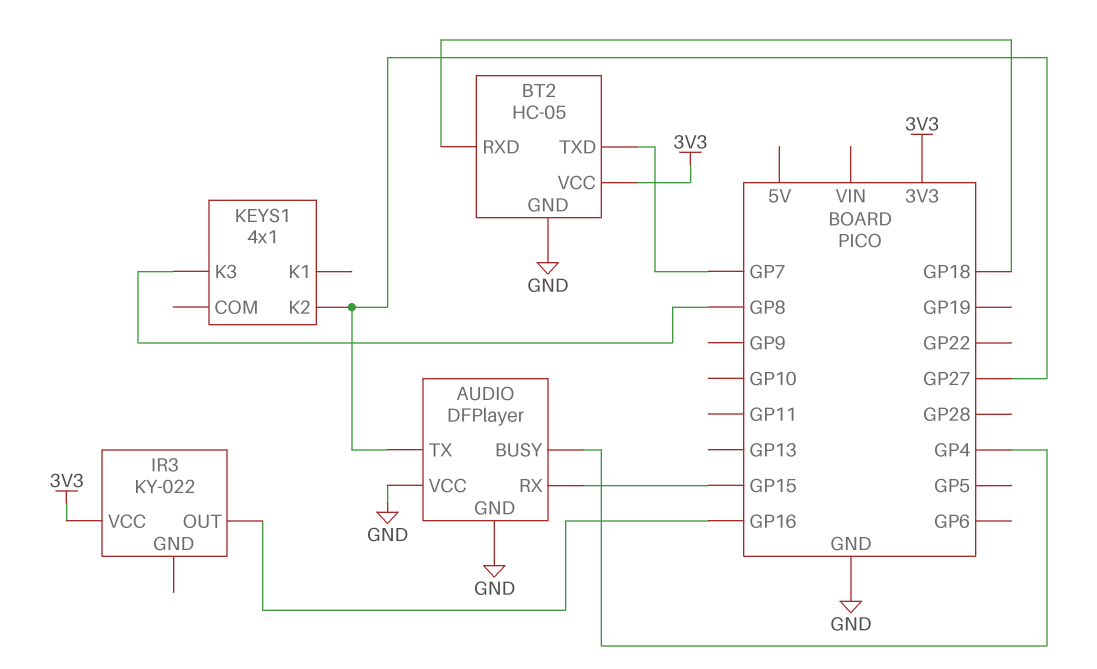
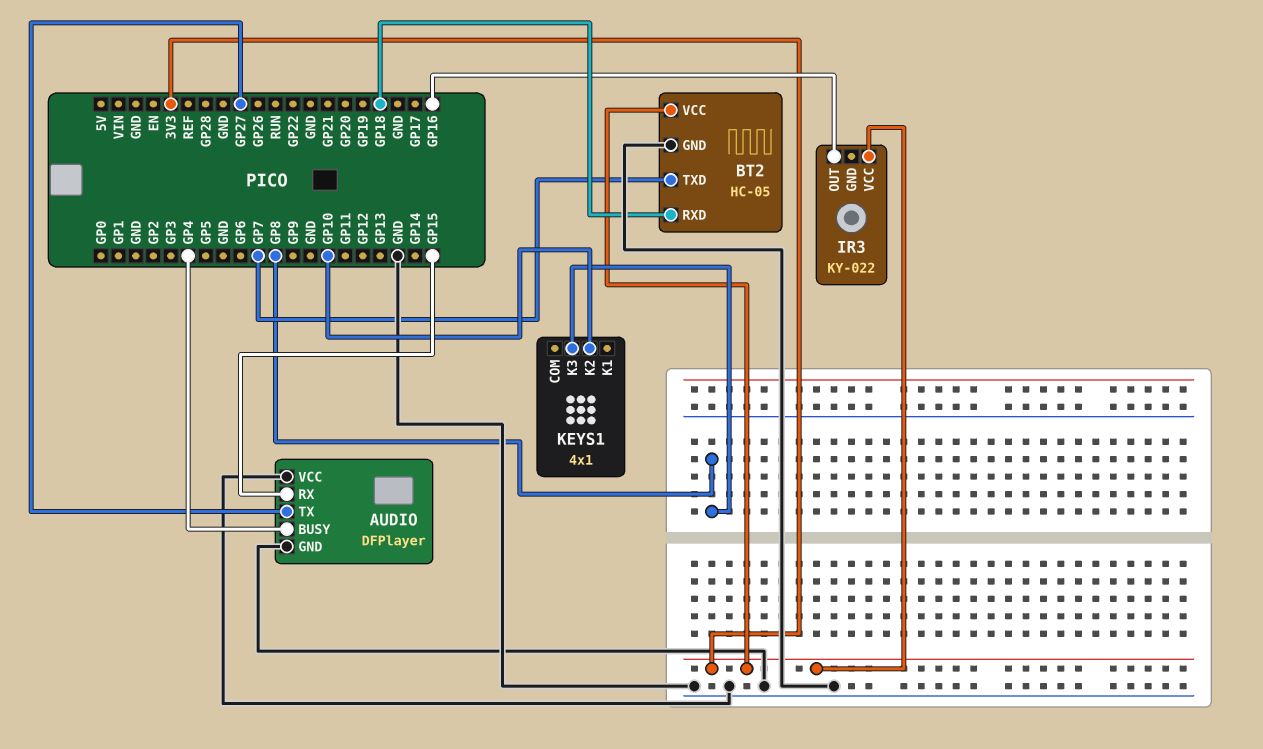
KEYS1 pin K2: GP27 -> GP10

